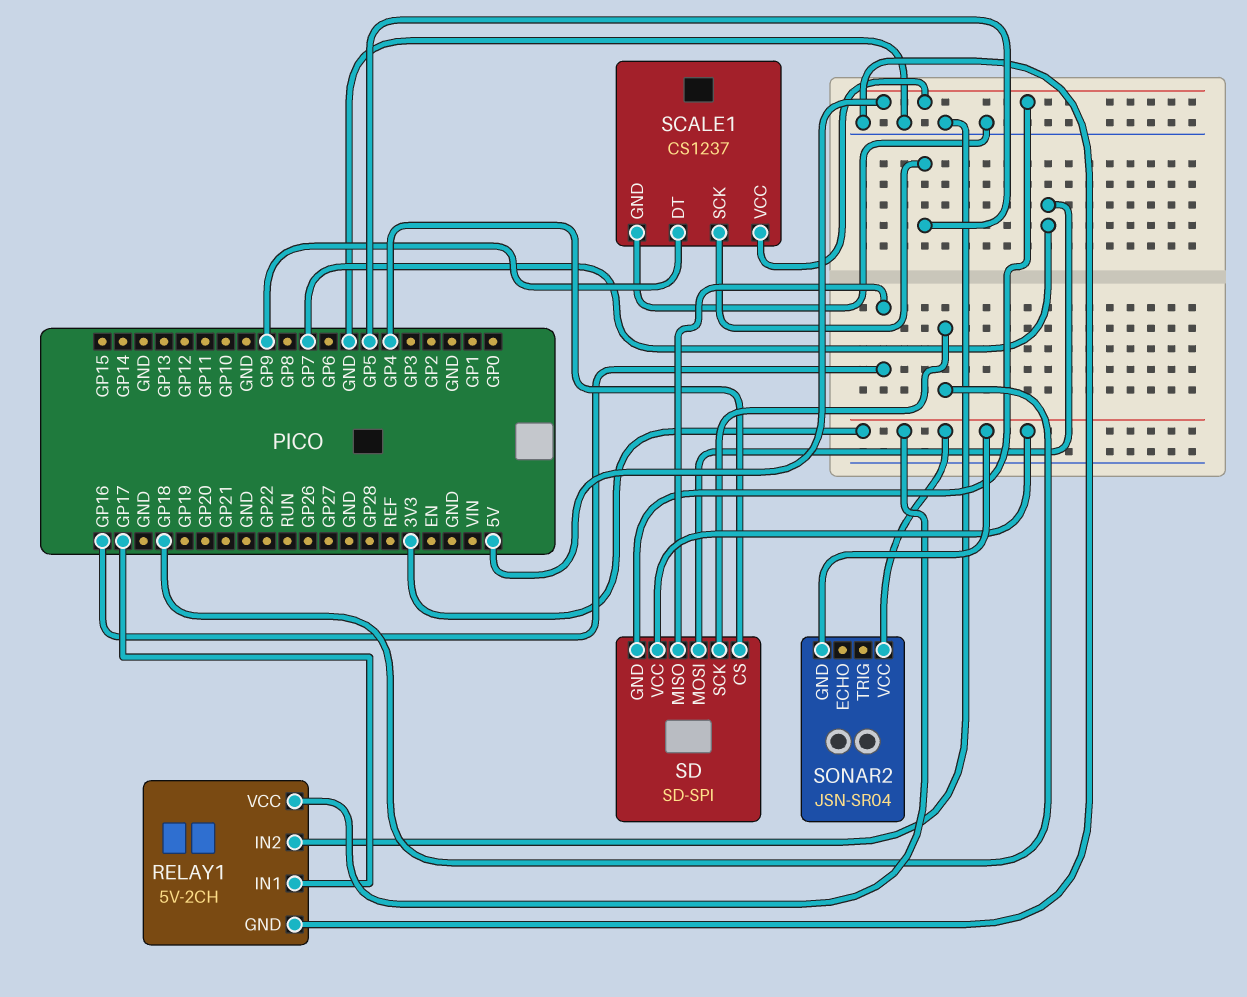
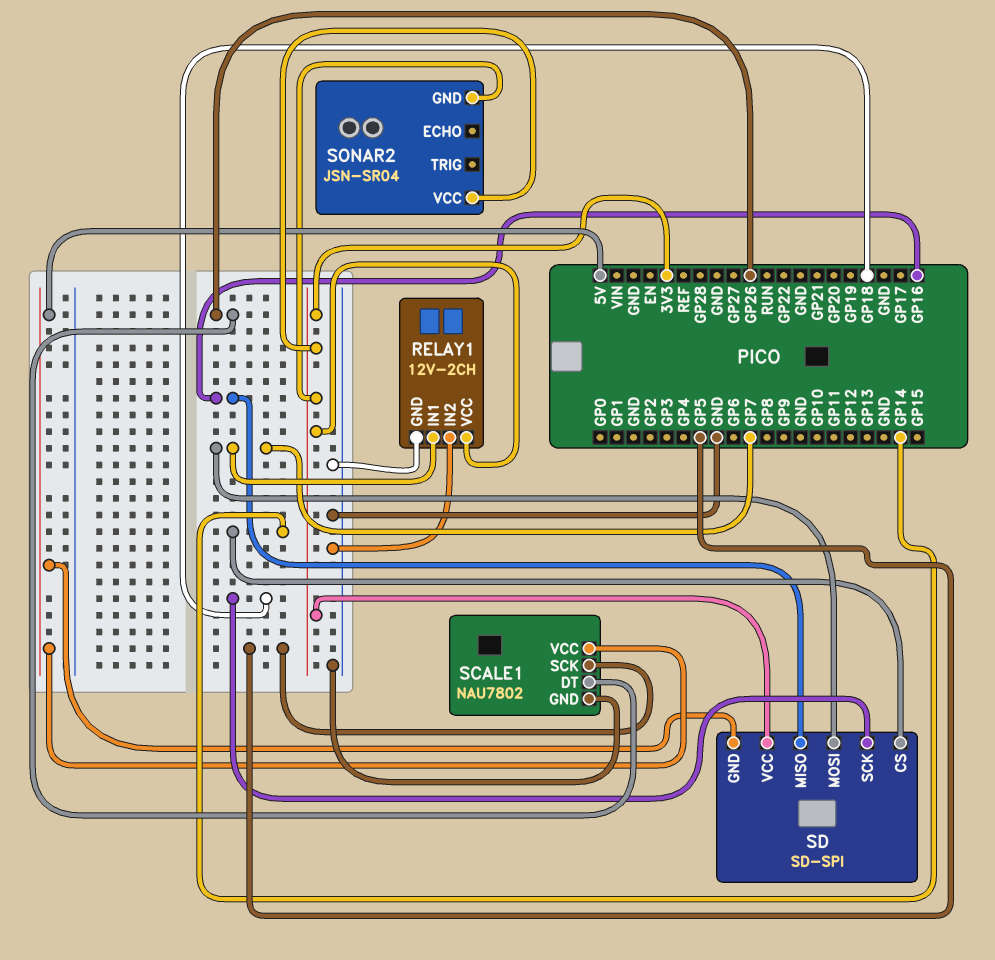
RELAY1: 5V-2CH -> 12V-2CH
RELAY1 pin IN1: GP17 -> GP7
SCALE1: CS1237 -> NAU7802
SCALE1 pin DT: GP9 -> GP26
SD pin CS: GP4 -> GP14

